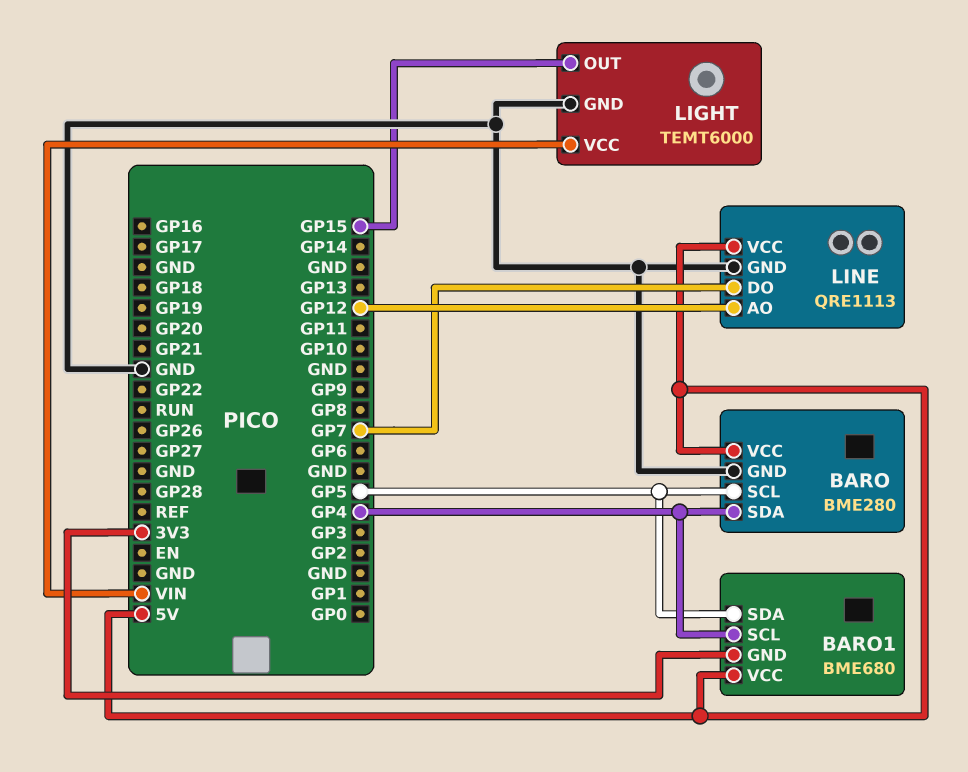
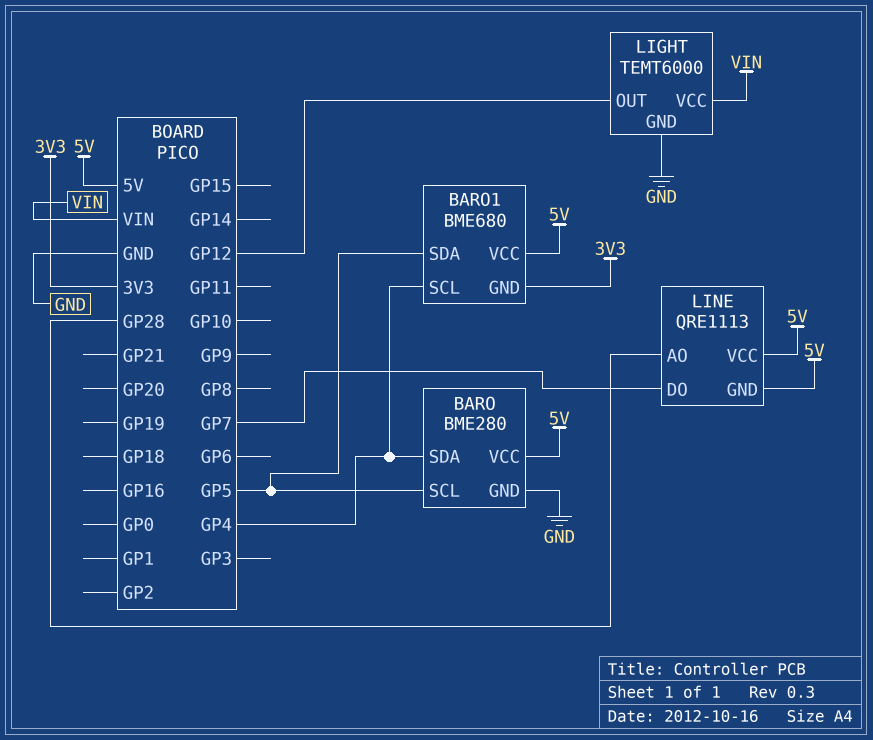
LIGHT pin OUT: GP15 -> GP12
LINE pin AO: GP12 -> GP28
LINE pin GND: GND -> 5V

